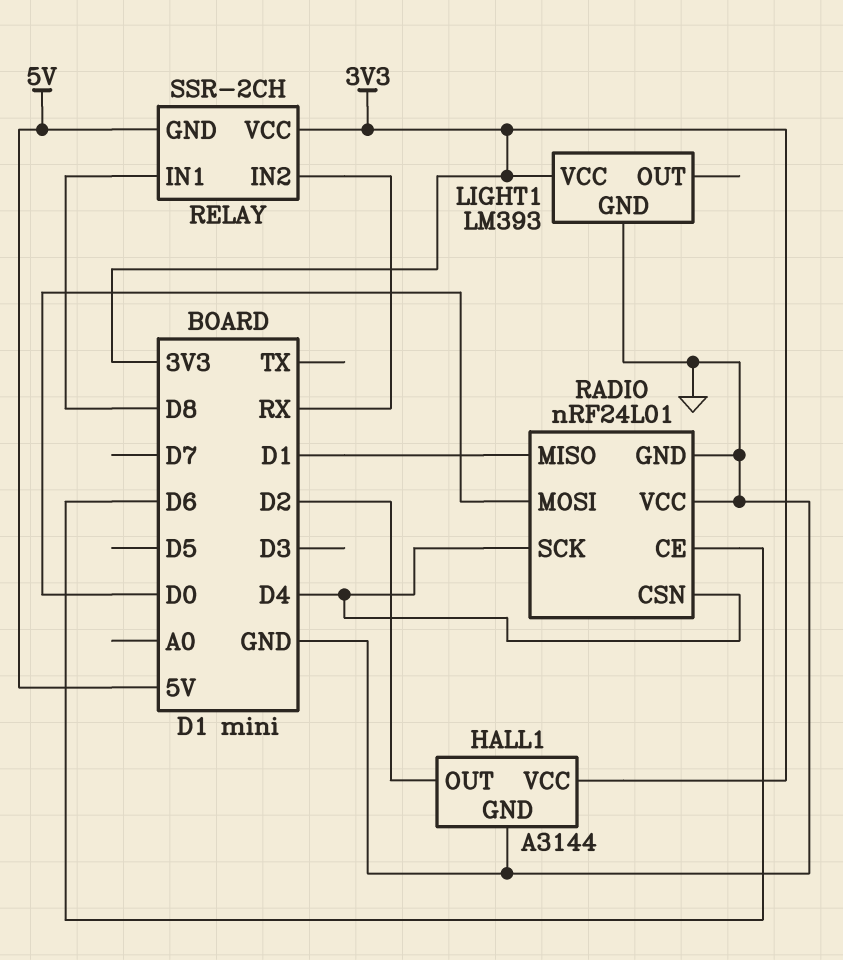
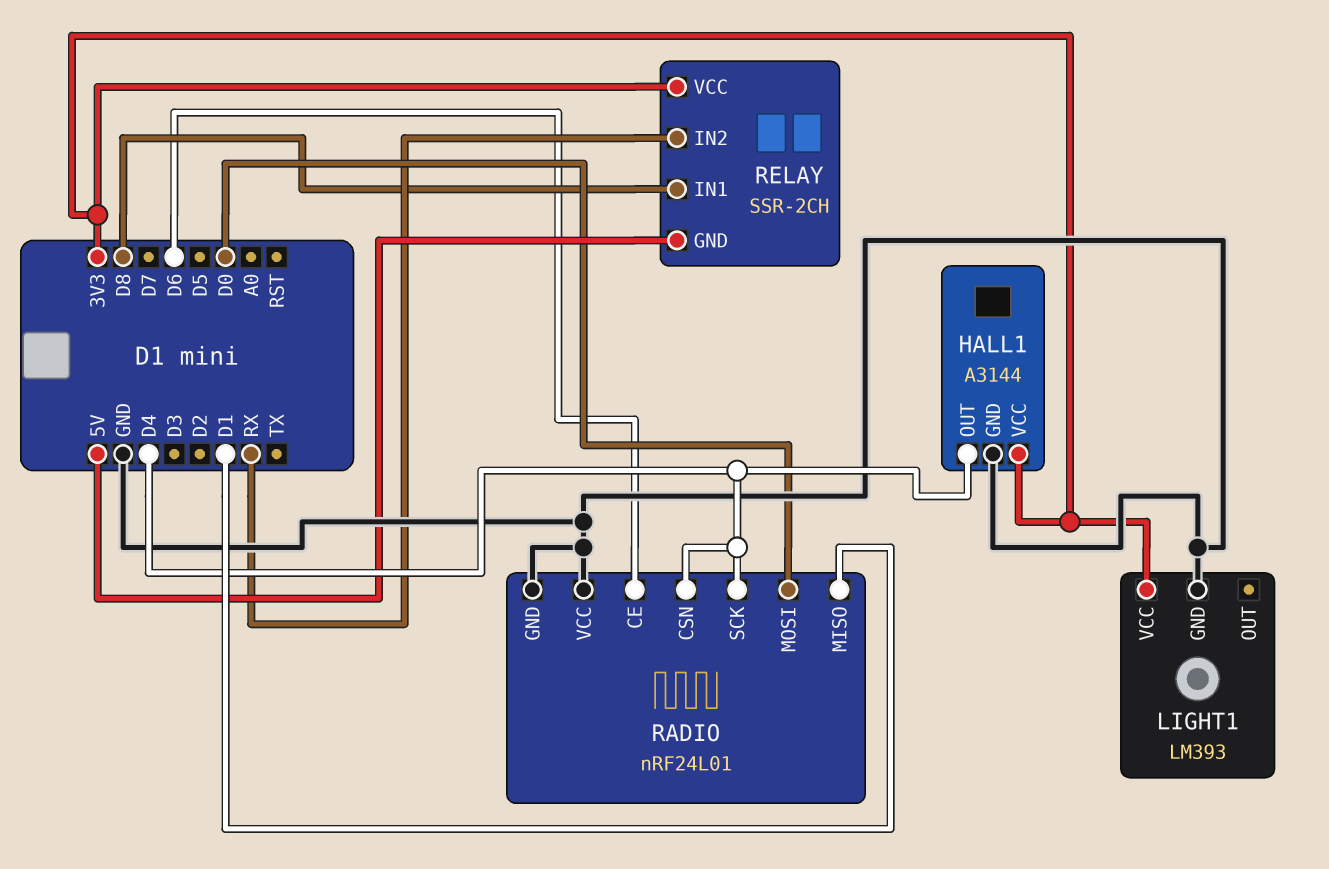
HALL1 pin OUT: D2 -> D4

